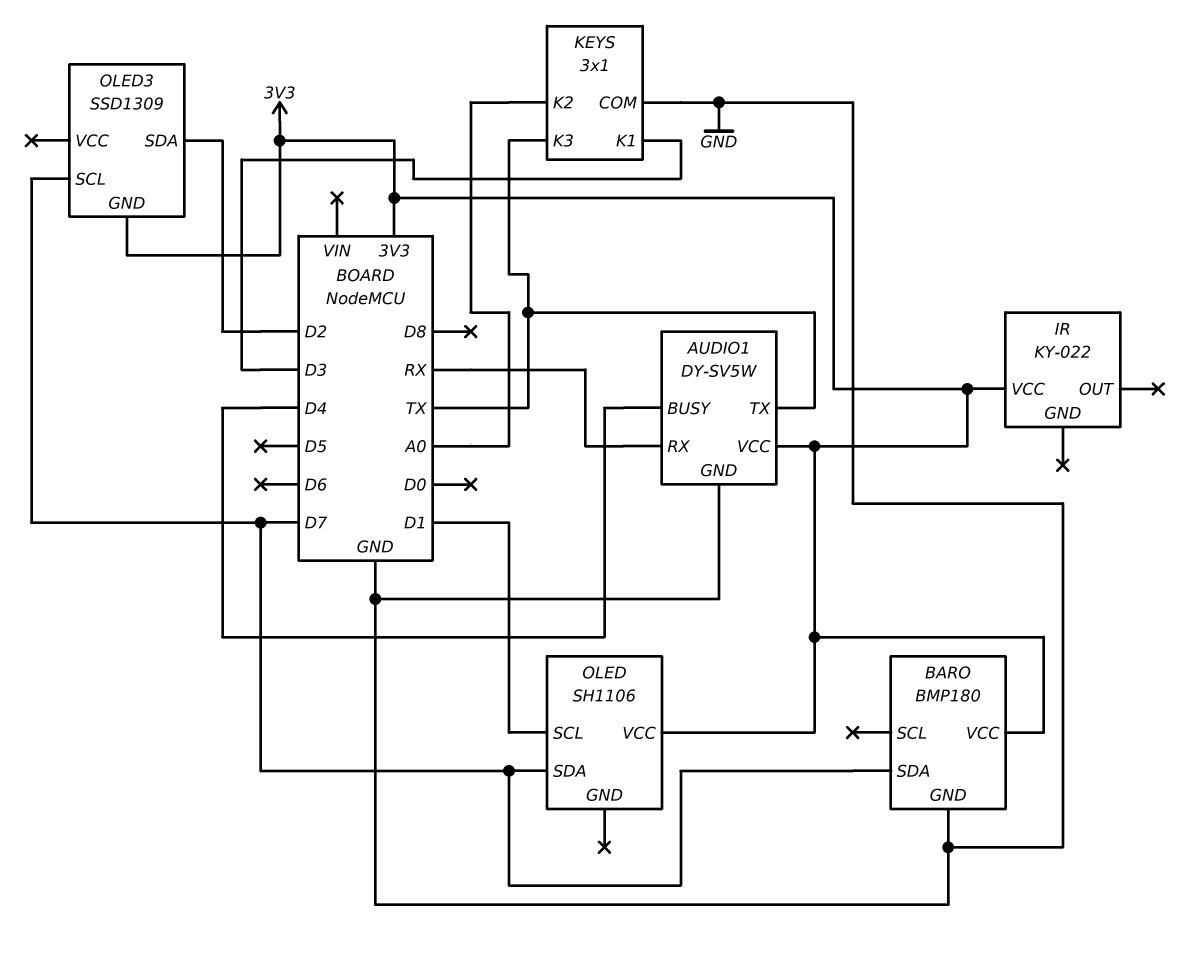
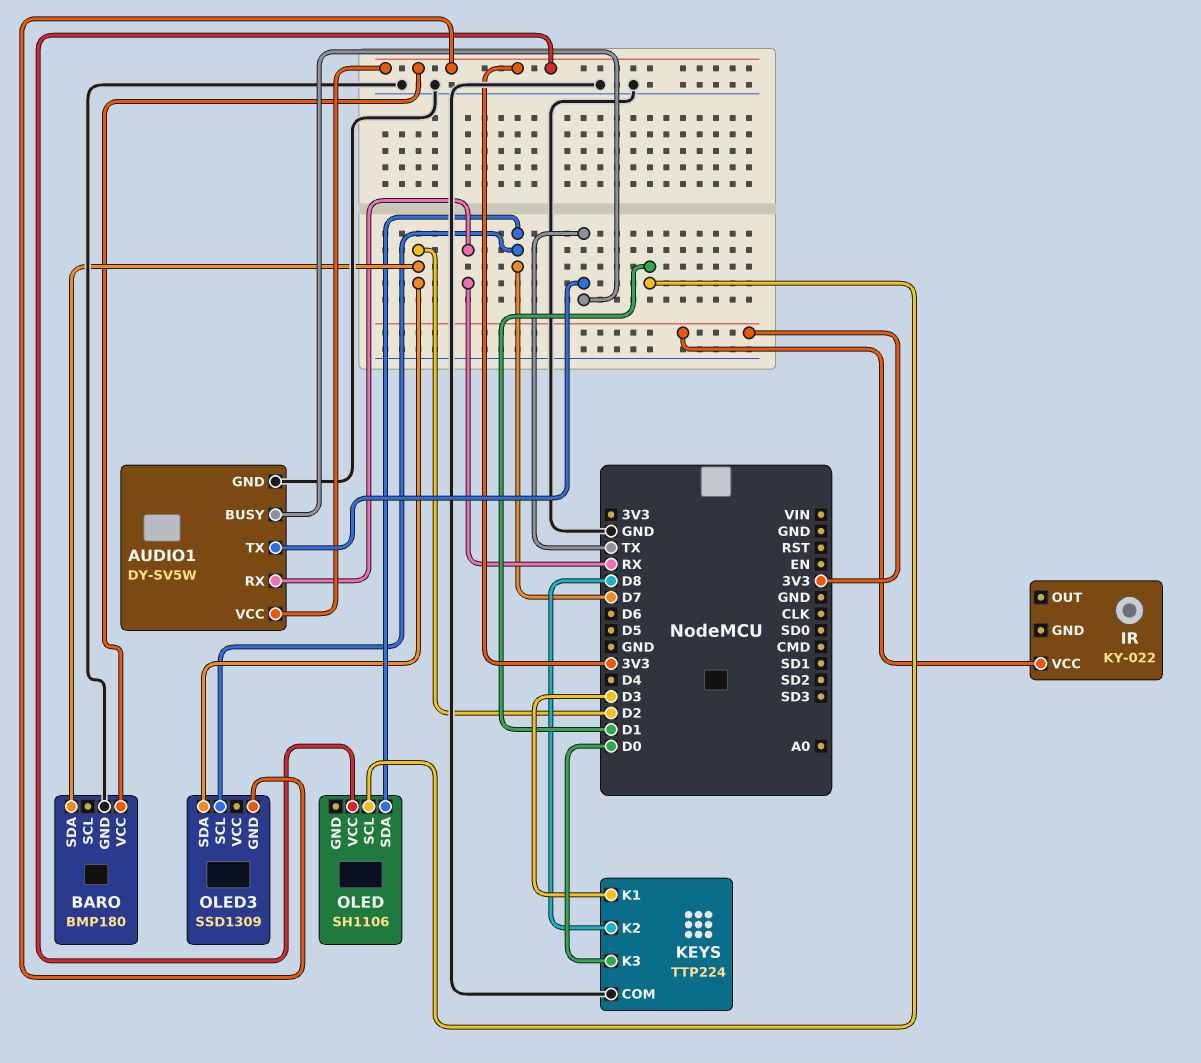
AUDIO1 pin BUSY: D4 -> TX
BARO pin SDA: D7 -> D2
KEYS: 3x1 -> TTP224
KEYS pin K2: A0 -> D8
KEYS pin K3: TX -> D0

